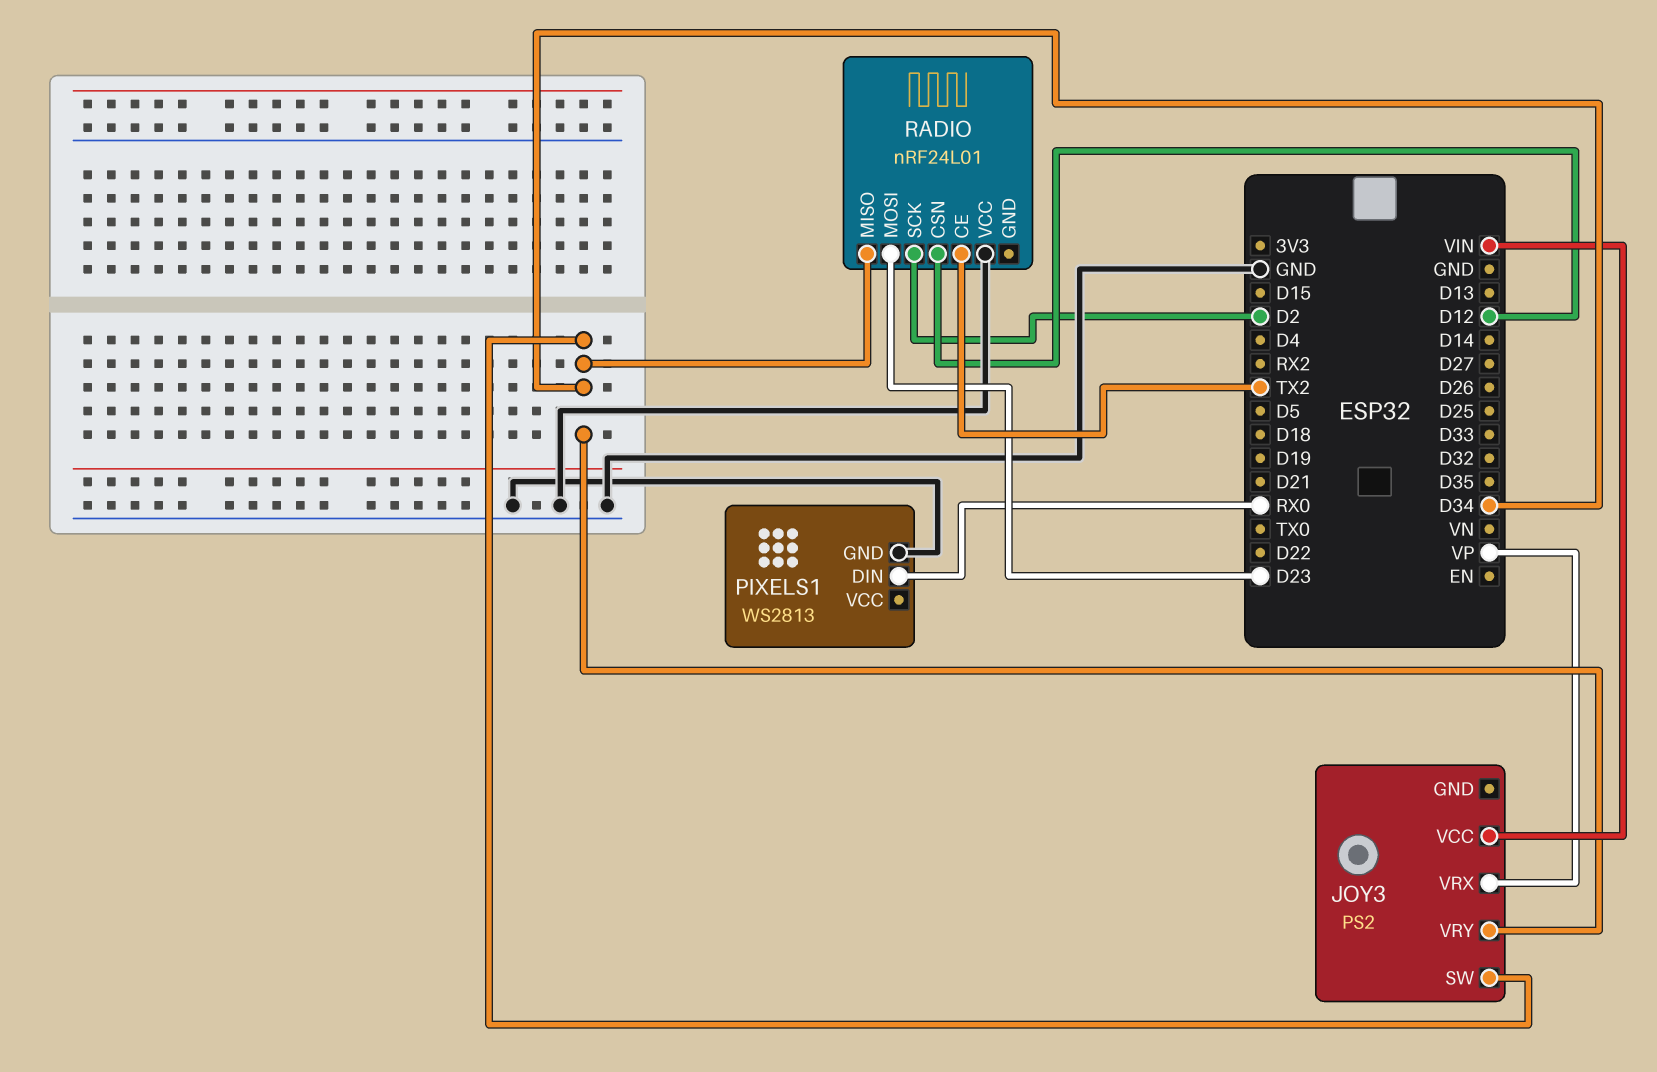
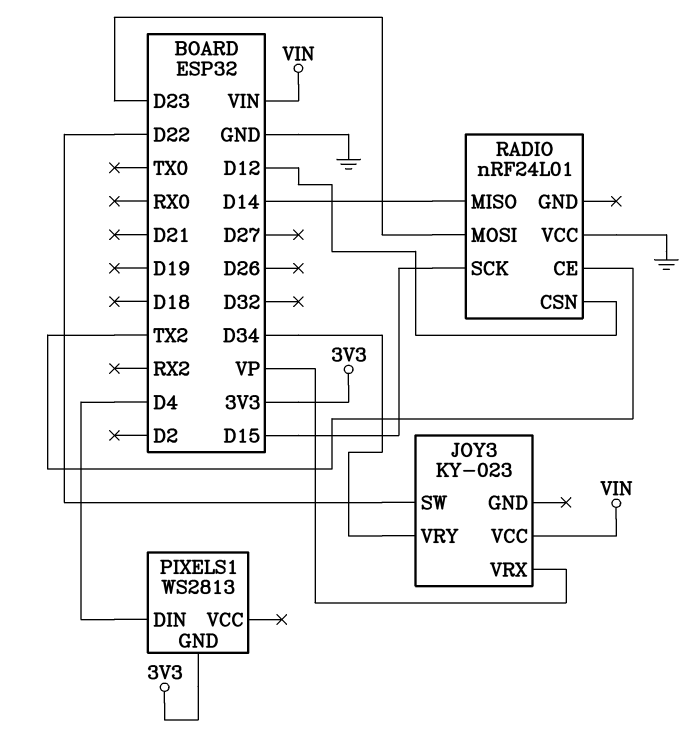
JOY3: PS2 -> KY-023
JOY3 pin SW: D34 -> D22
PIXELS1 pin DIN: RX0 -> D4
PIXELS1 pin GND: GND -> 3V3
RADIO pin MISO: D34 -> D14
RADIO pin SCK: D2 -> D15

